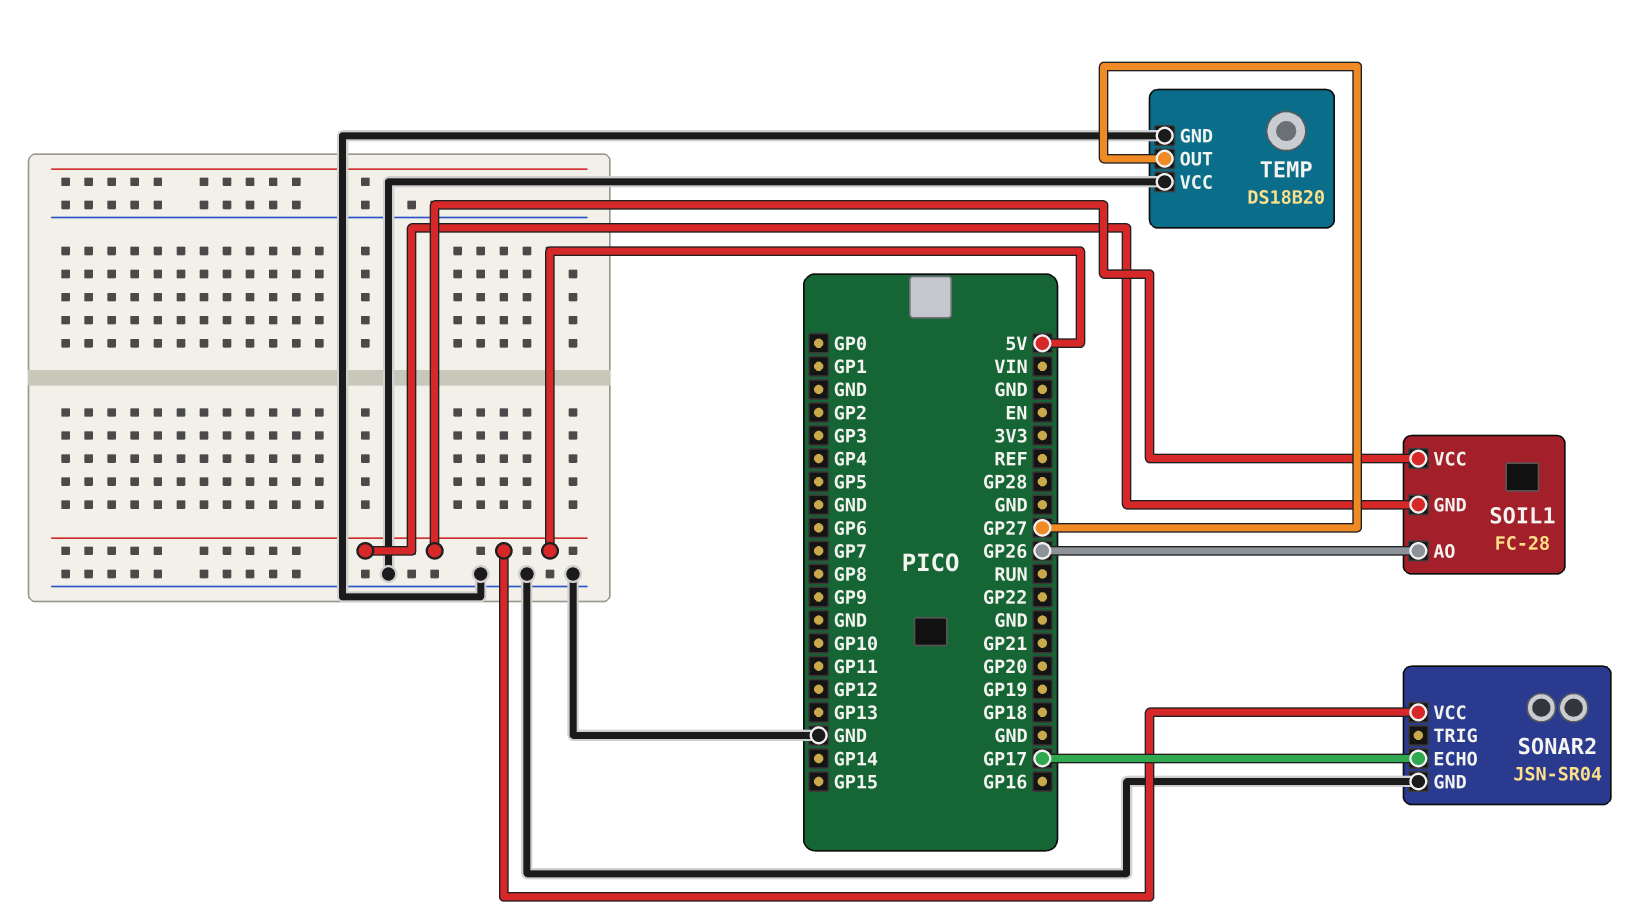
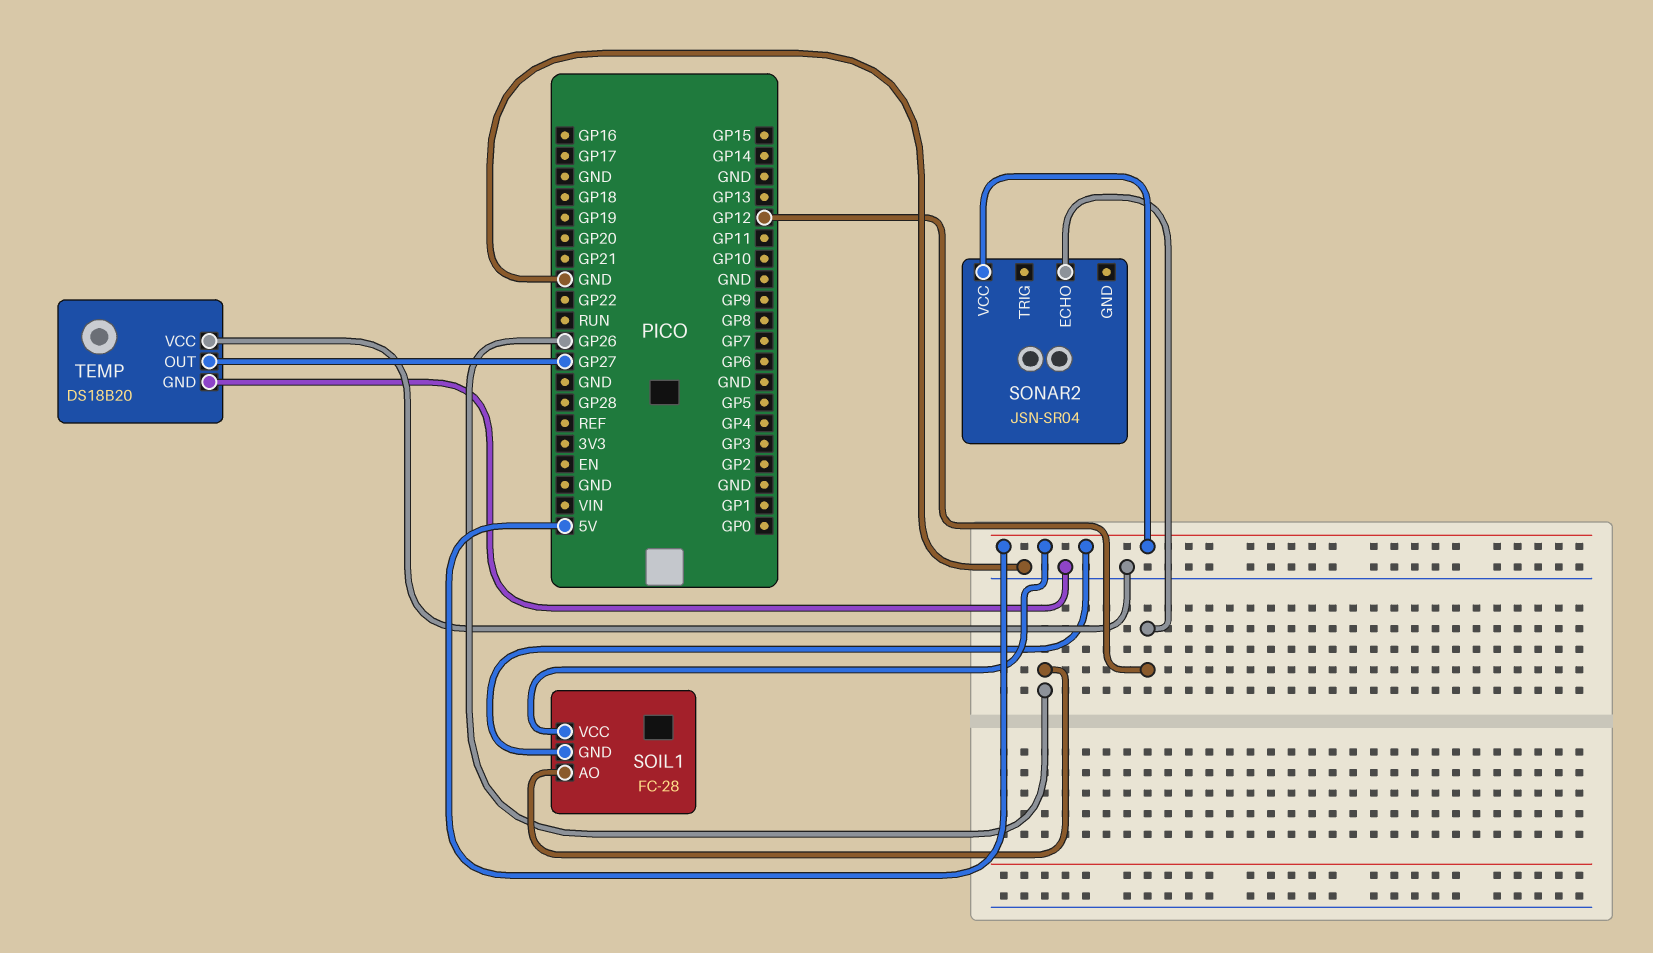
SONAR2 pin ECHO: GP17 -> GP12
SONAR2 pin GND: GND -> none

